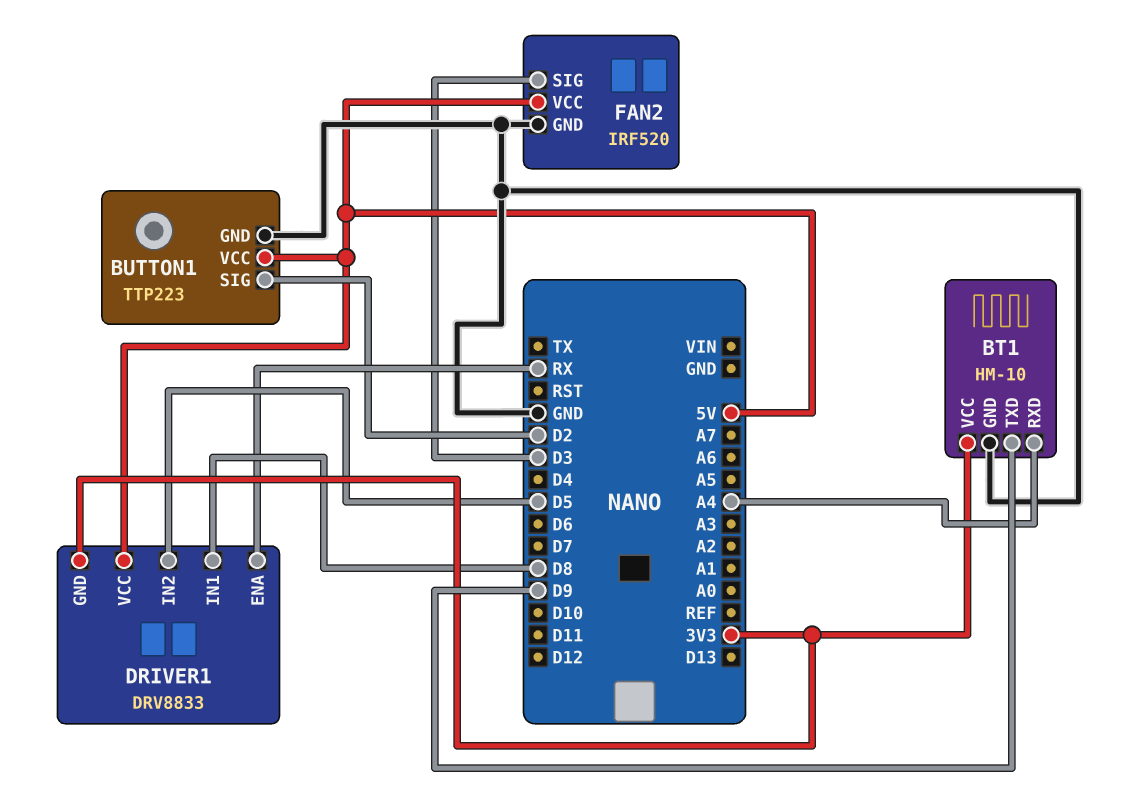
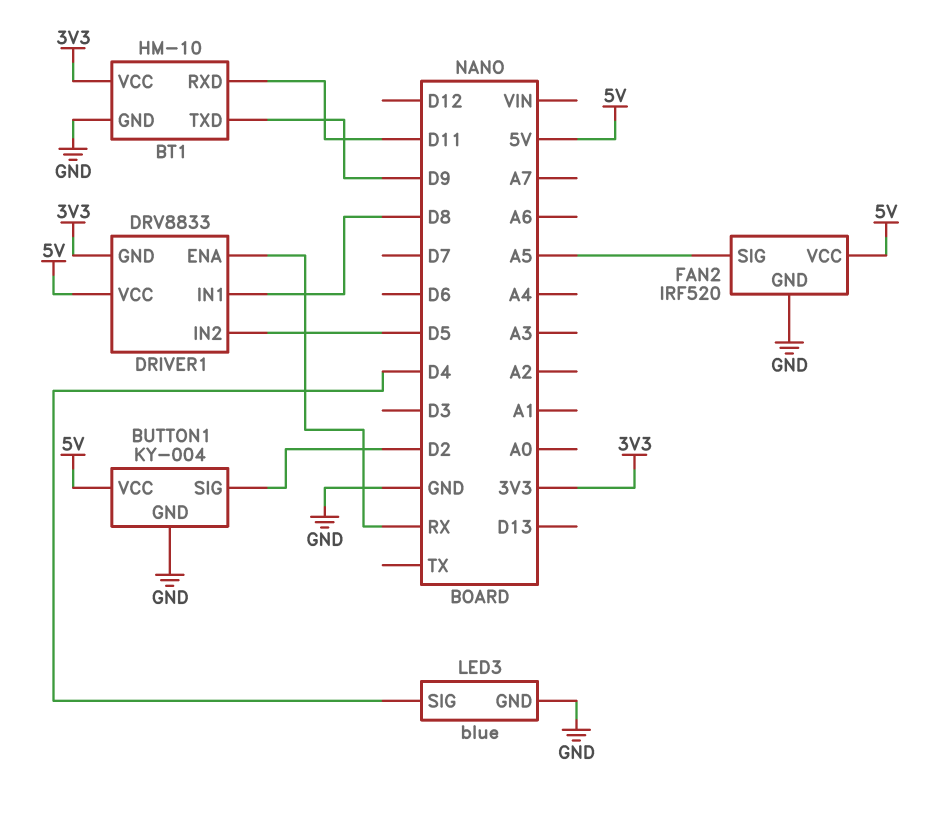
BT1 pin RXD: A4 -> D11
BUTTON1: TTP223 -> KY-004
FAN2 pin SIG: D3 -> A5
LED3: none -> blue
LED3 pin GND: none -> GND
LED3 pin SIG: none -> D4

